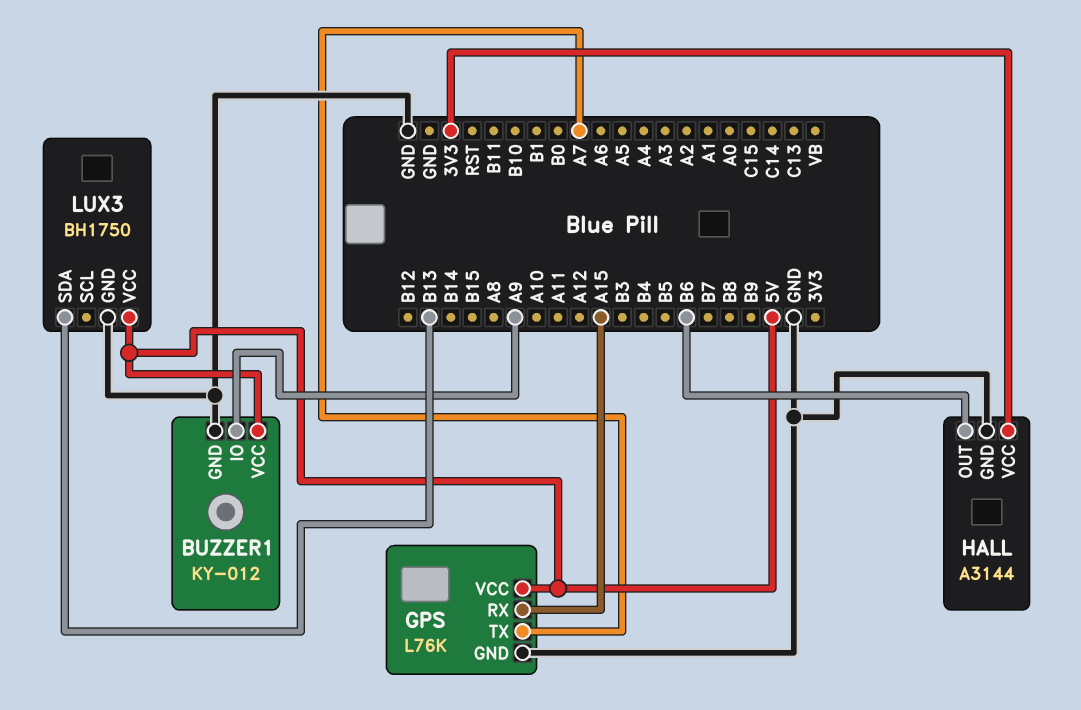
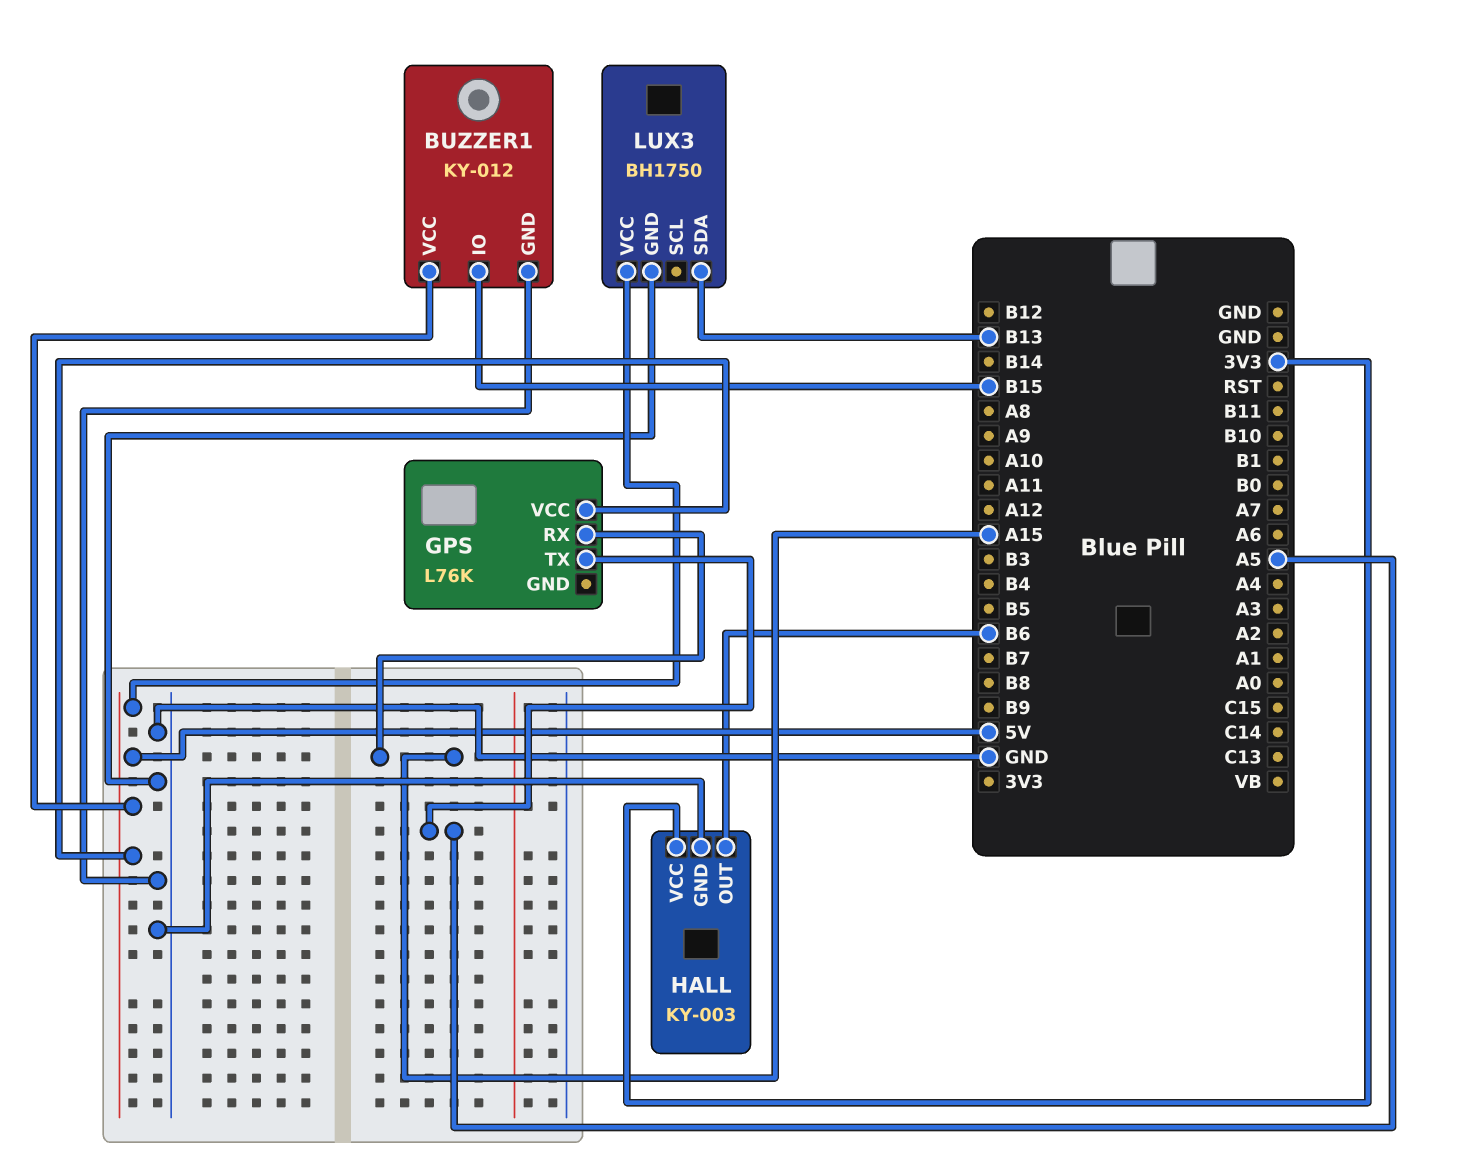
BUZZER1 pin IO: A9 -> B15
GPS pin GND: GND -> none
GPS pin TX: A7 -> A5
HALL: A3144 -> KY-003

